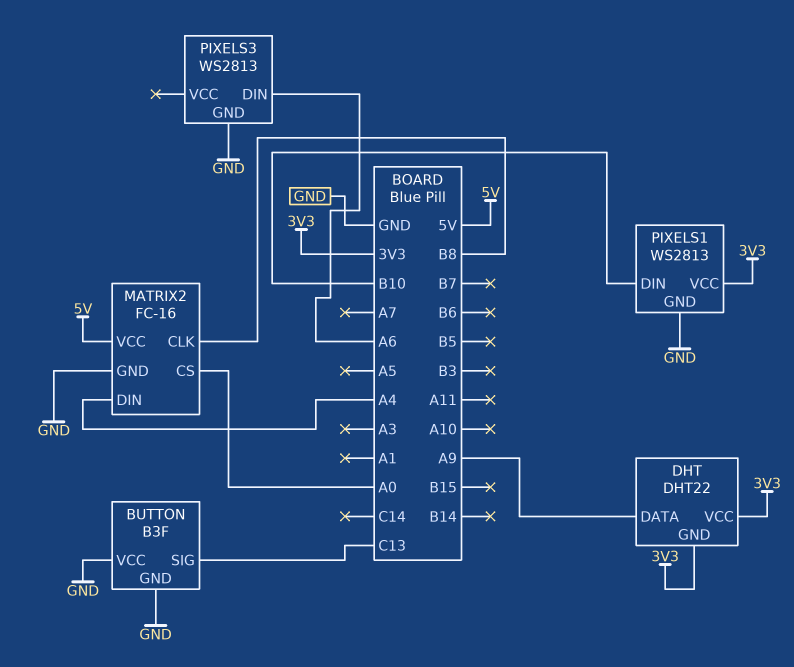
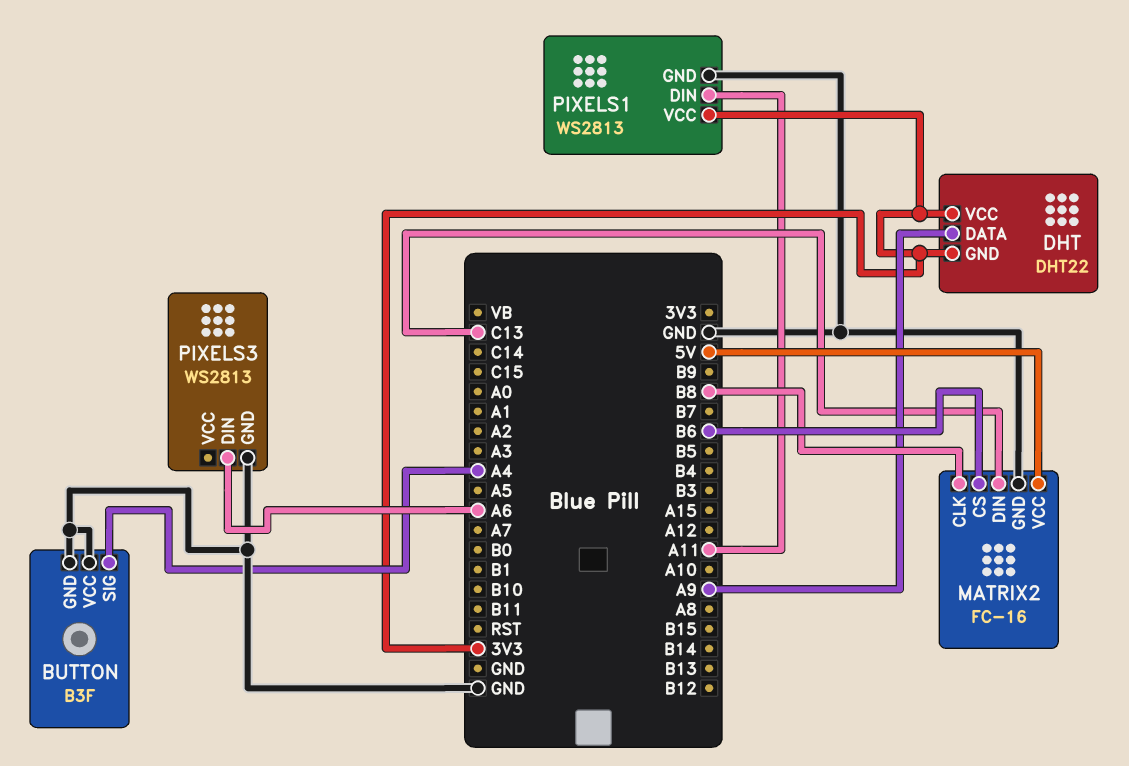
BUTTON pin SIG: C13 -> A4
MATRIX2 pin CS: A0 -> B6
MATRIX2 pin DIN: A4 -> C13
PIXELS1 pin DIN: B10 -> A11

